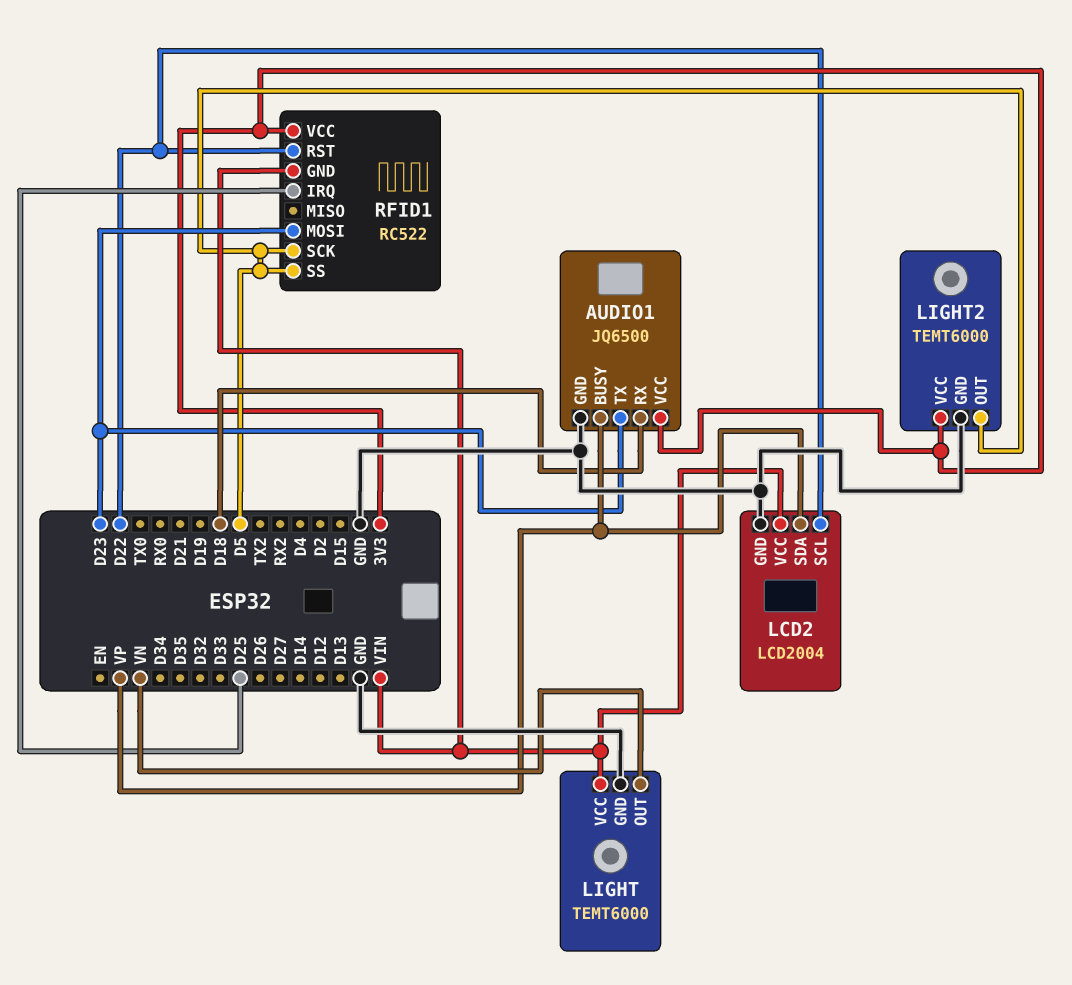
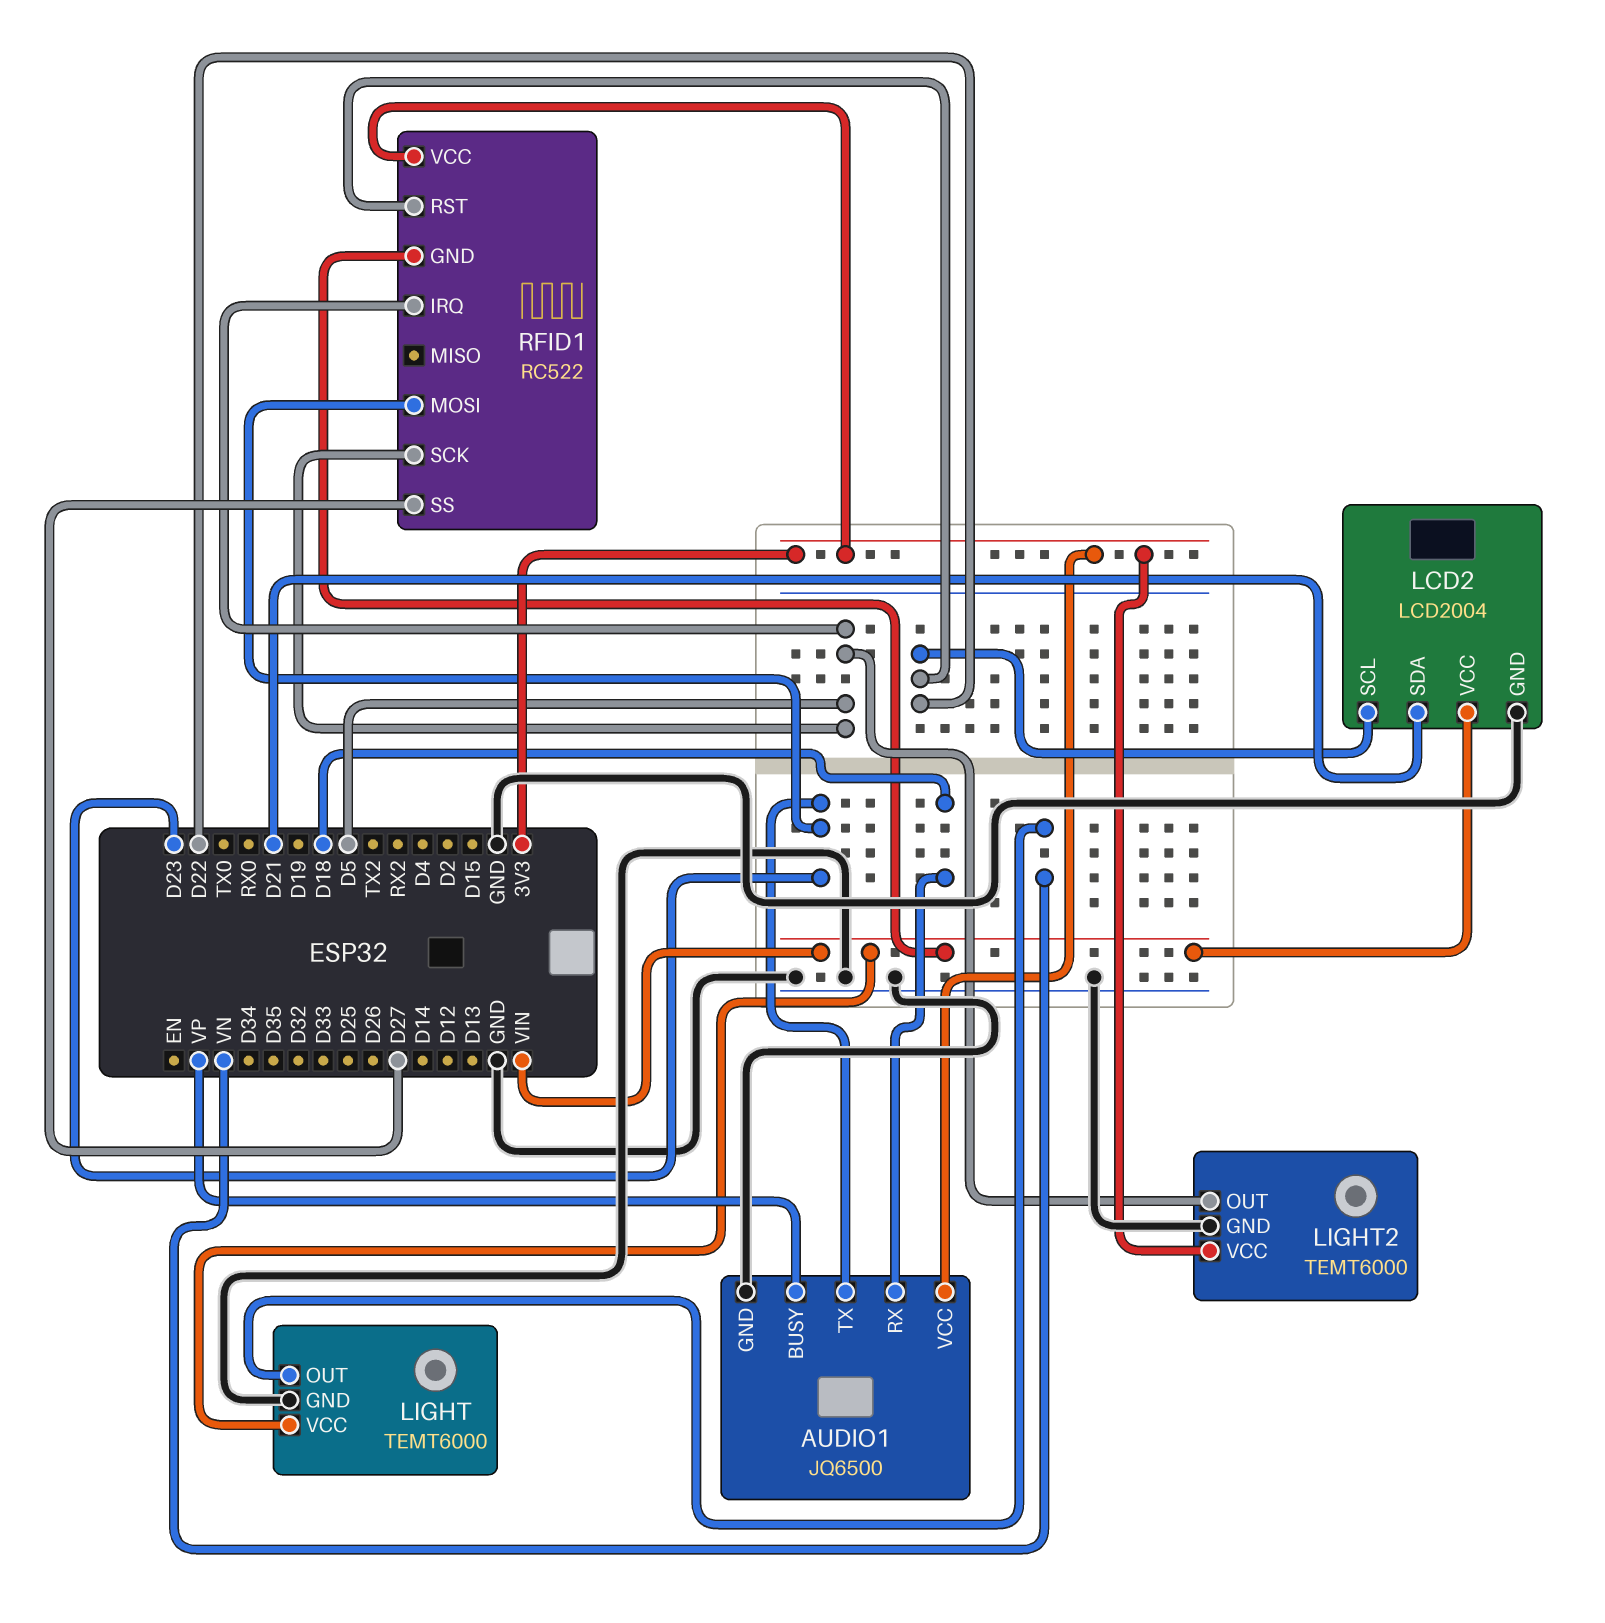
LCD2 pin SDA: VP -> D21
RFID1 pin IRQ: D25 -> D5
RFID1 pin SS: D5 -> D27

